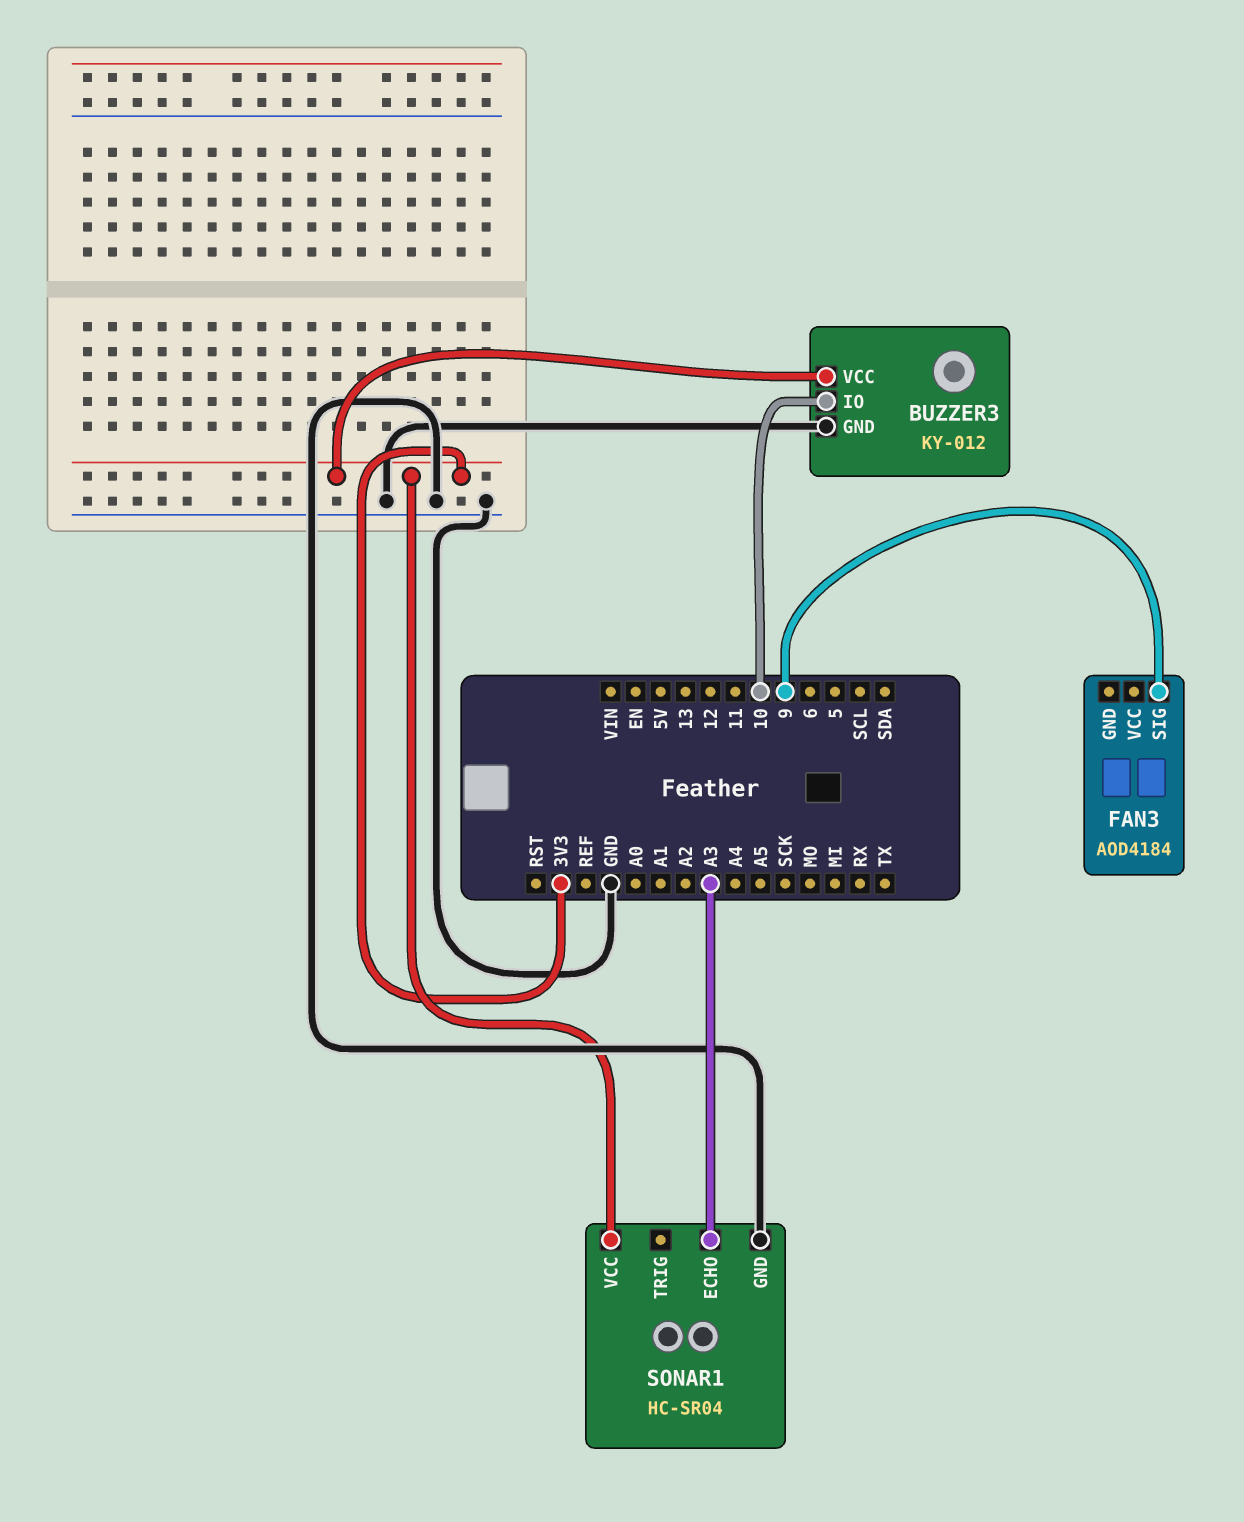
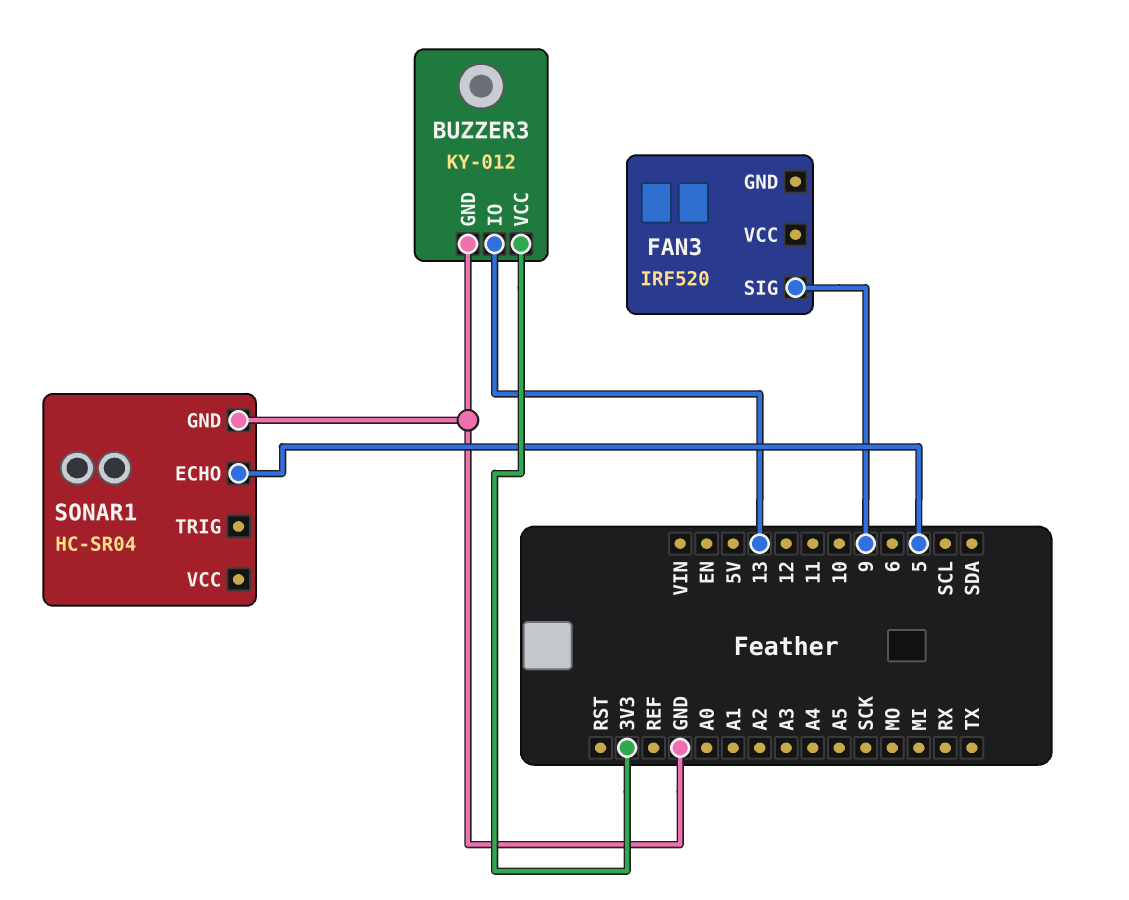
BUZZER3 pin IO: 10 -> 13
FAN3: AOD4184 -> IRF520
SONAR1 pin ECHO: A3 -> 5
SONAR1 pin VCC: 3V3 -> none

